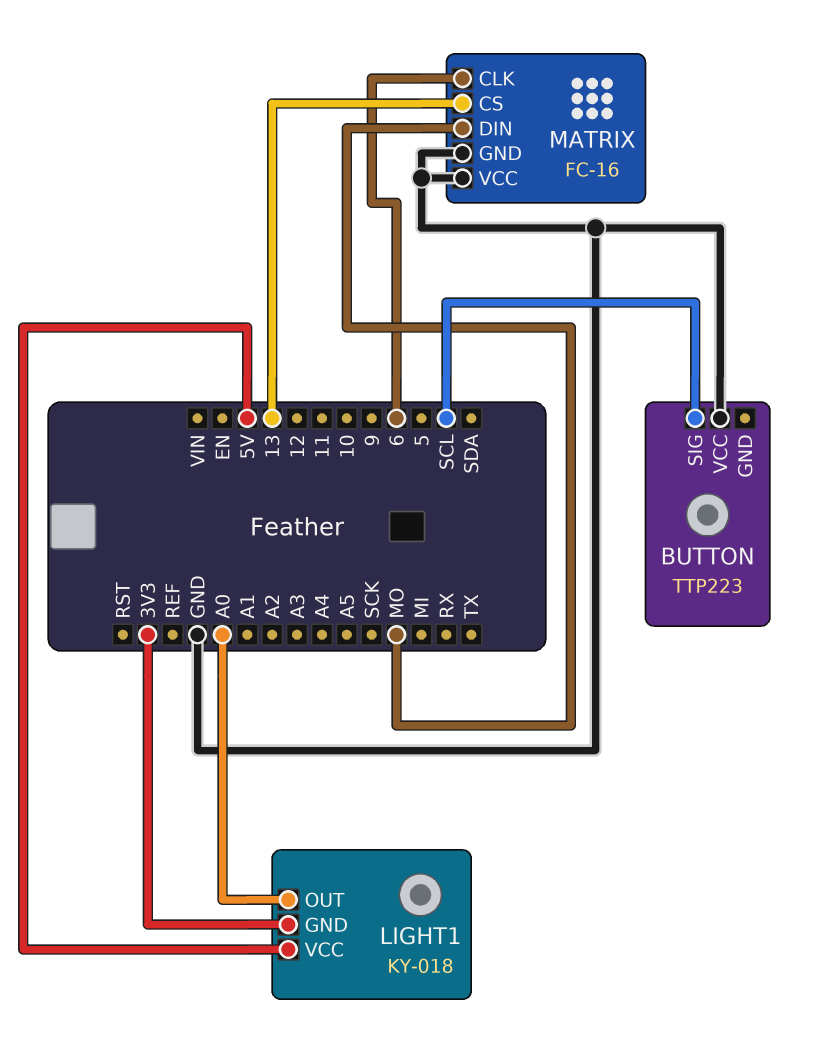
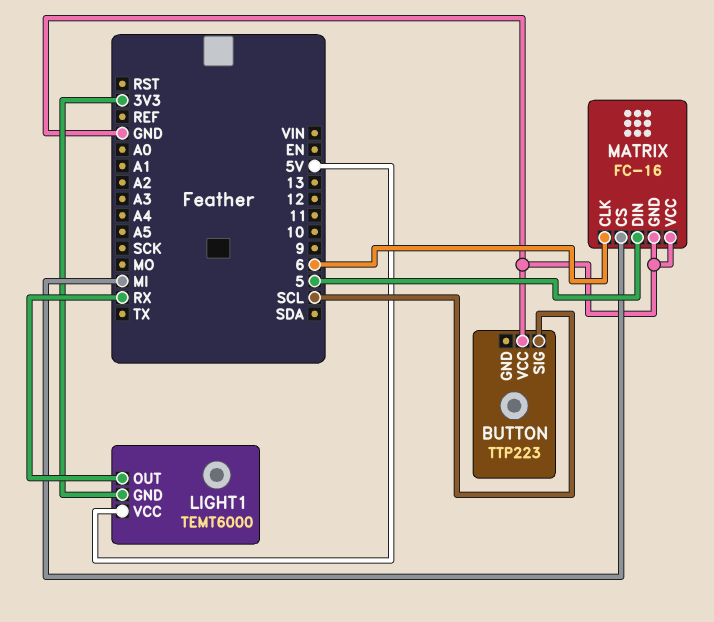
LIGHT1: KY-018 -> TEMT6000
LIGHT1 pin OUT: A0 -> RX
MATRIX pin CS: 13 -> MI
MATRIX pin DIN: MO -> 5

